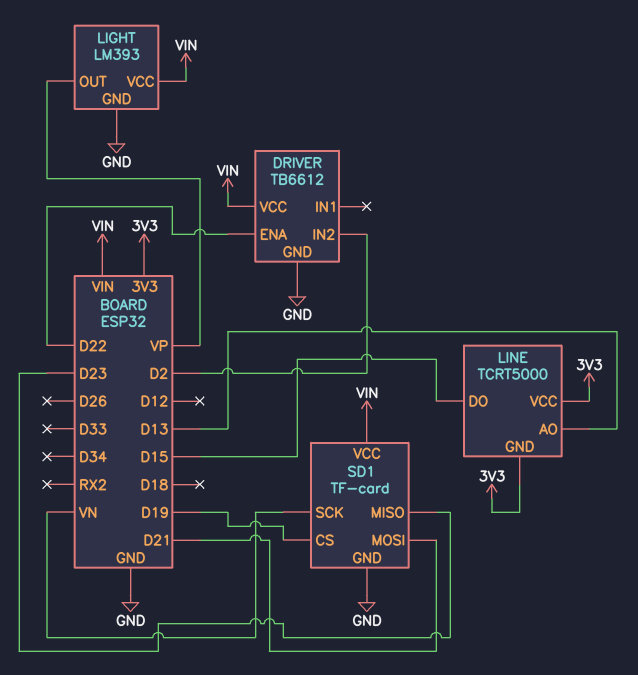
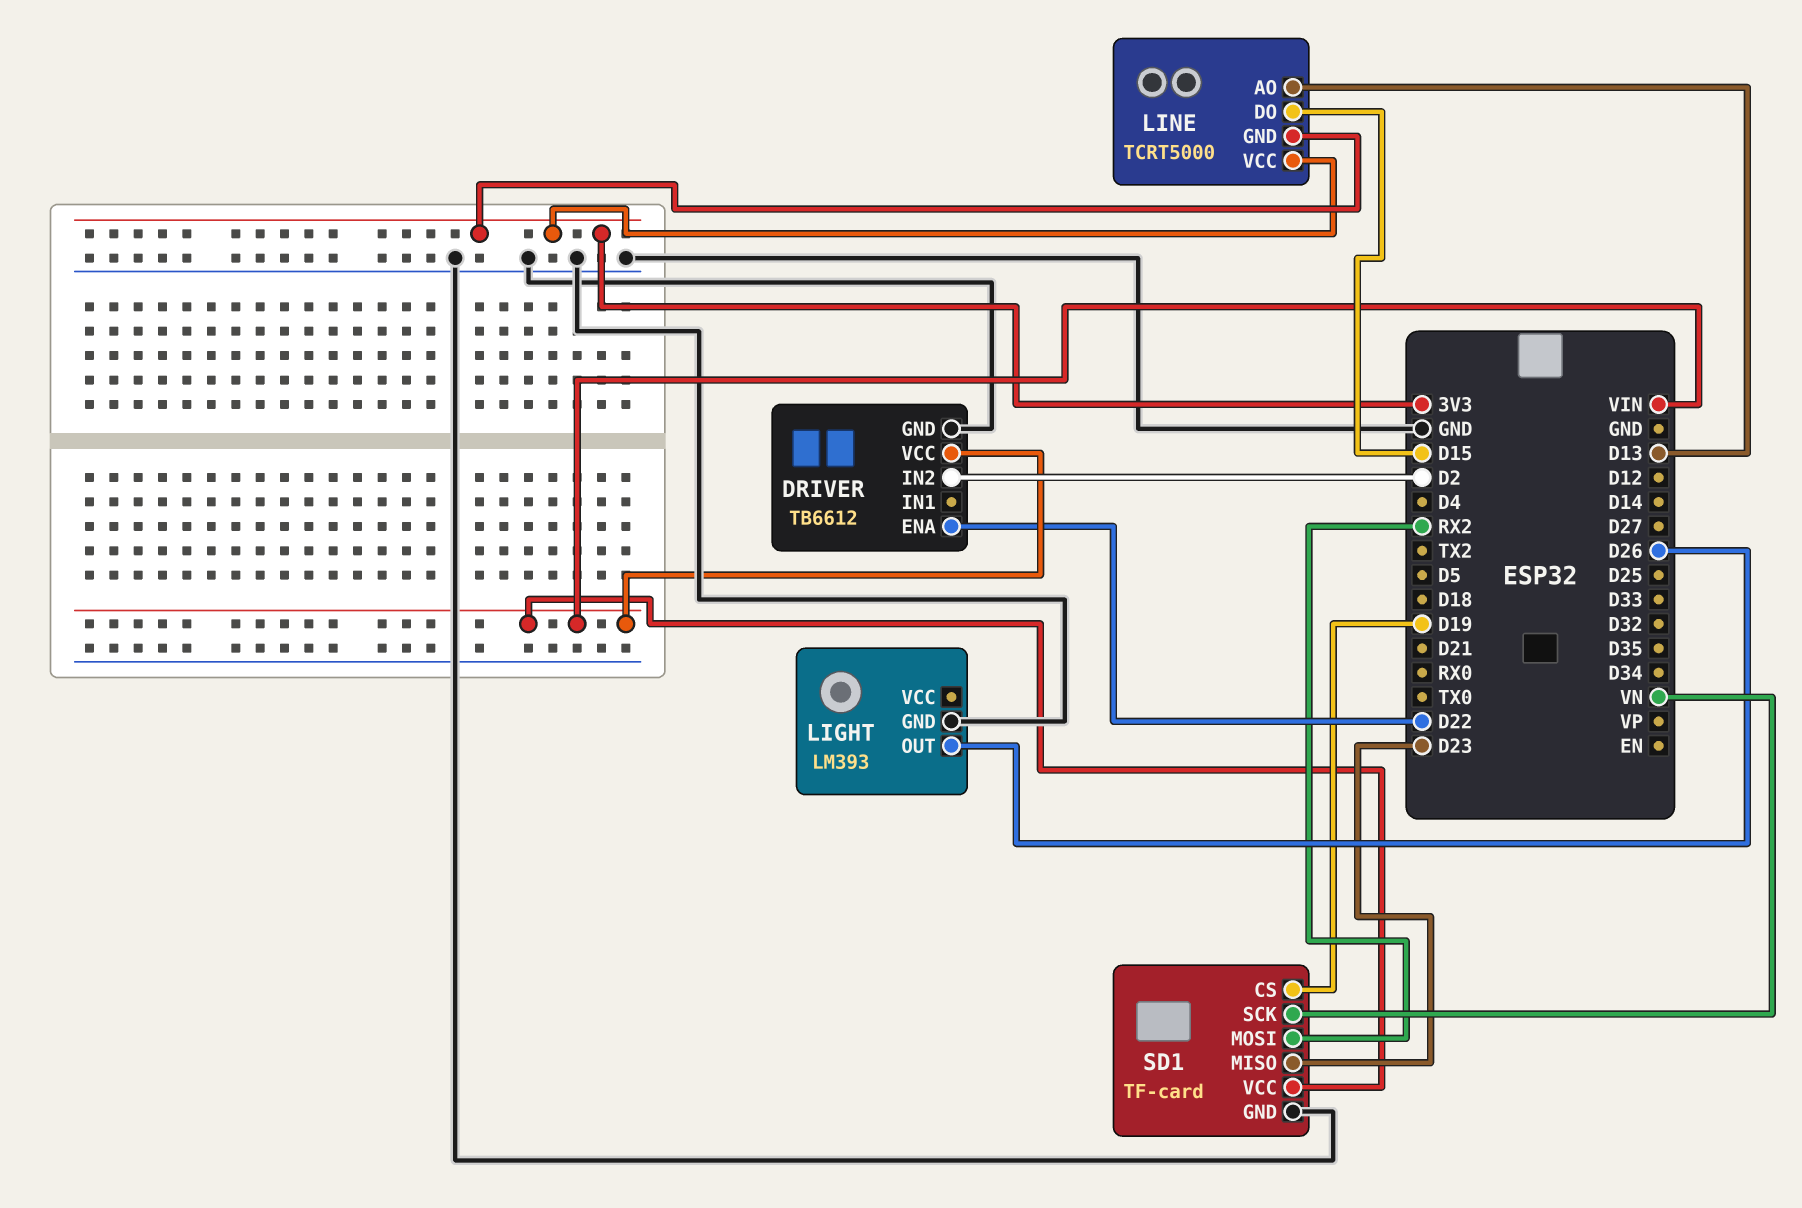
LIGHT pin OUT: VP -> D26
LIGHT pin VCC: VIN -> none
SD1 pin MOSI: D21 -> RX2

